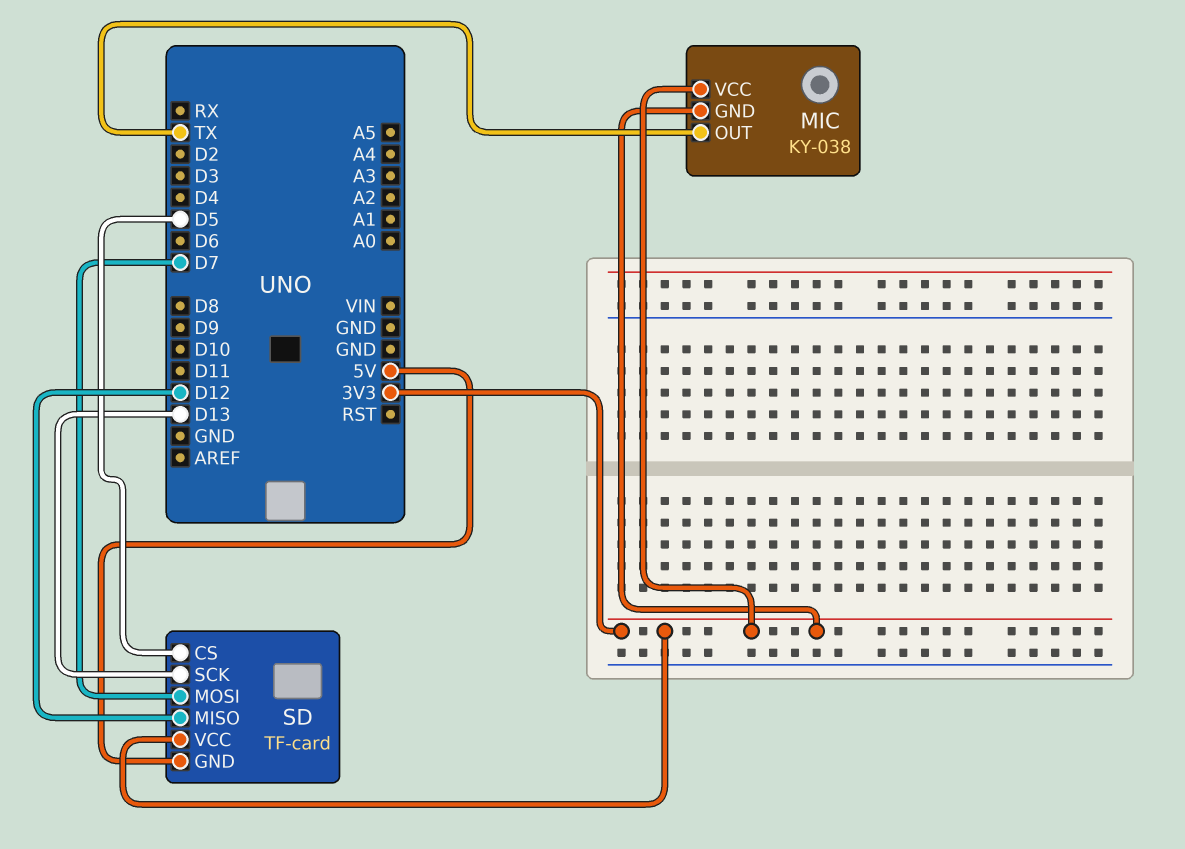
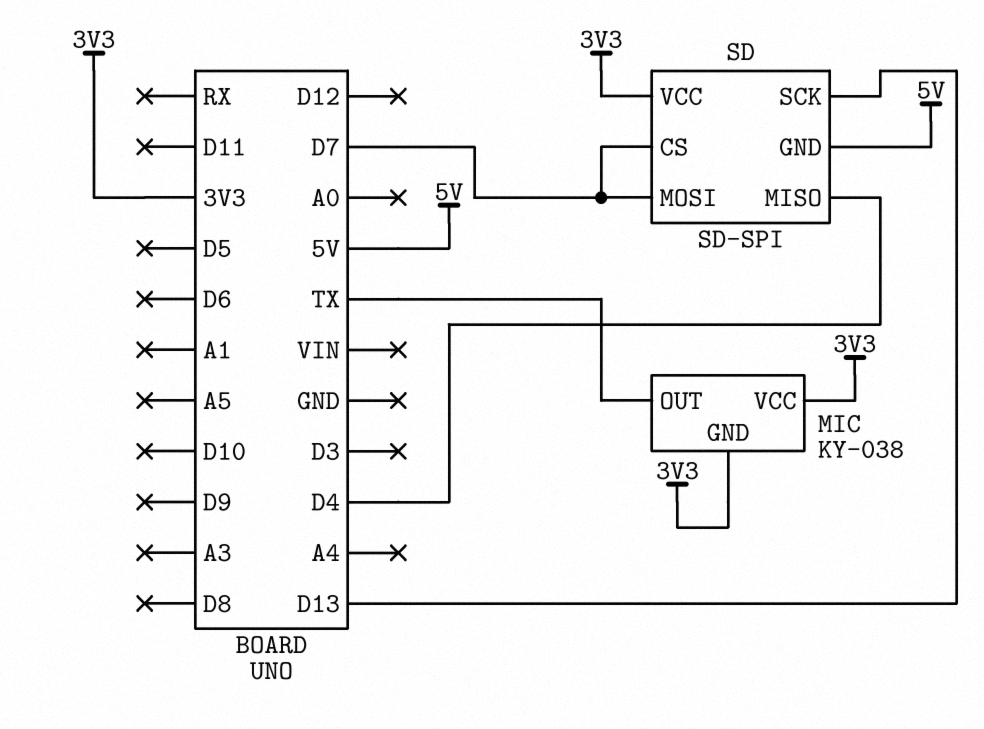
SD: TF-card -> SD-SPI
SD pin CS: D5 -> D7
SD pin MISO: D12 -> D4

